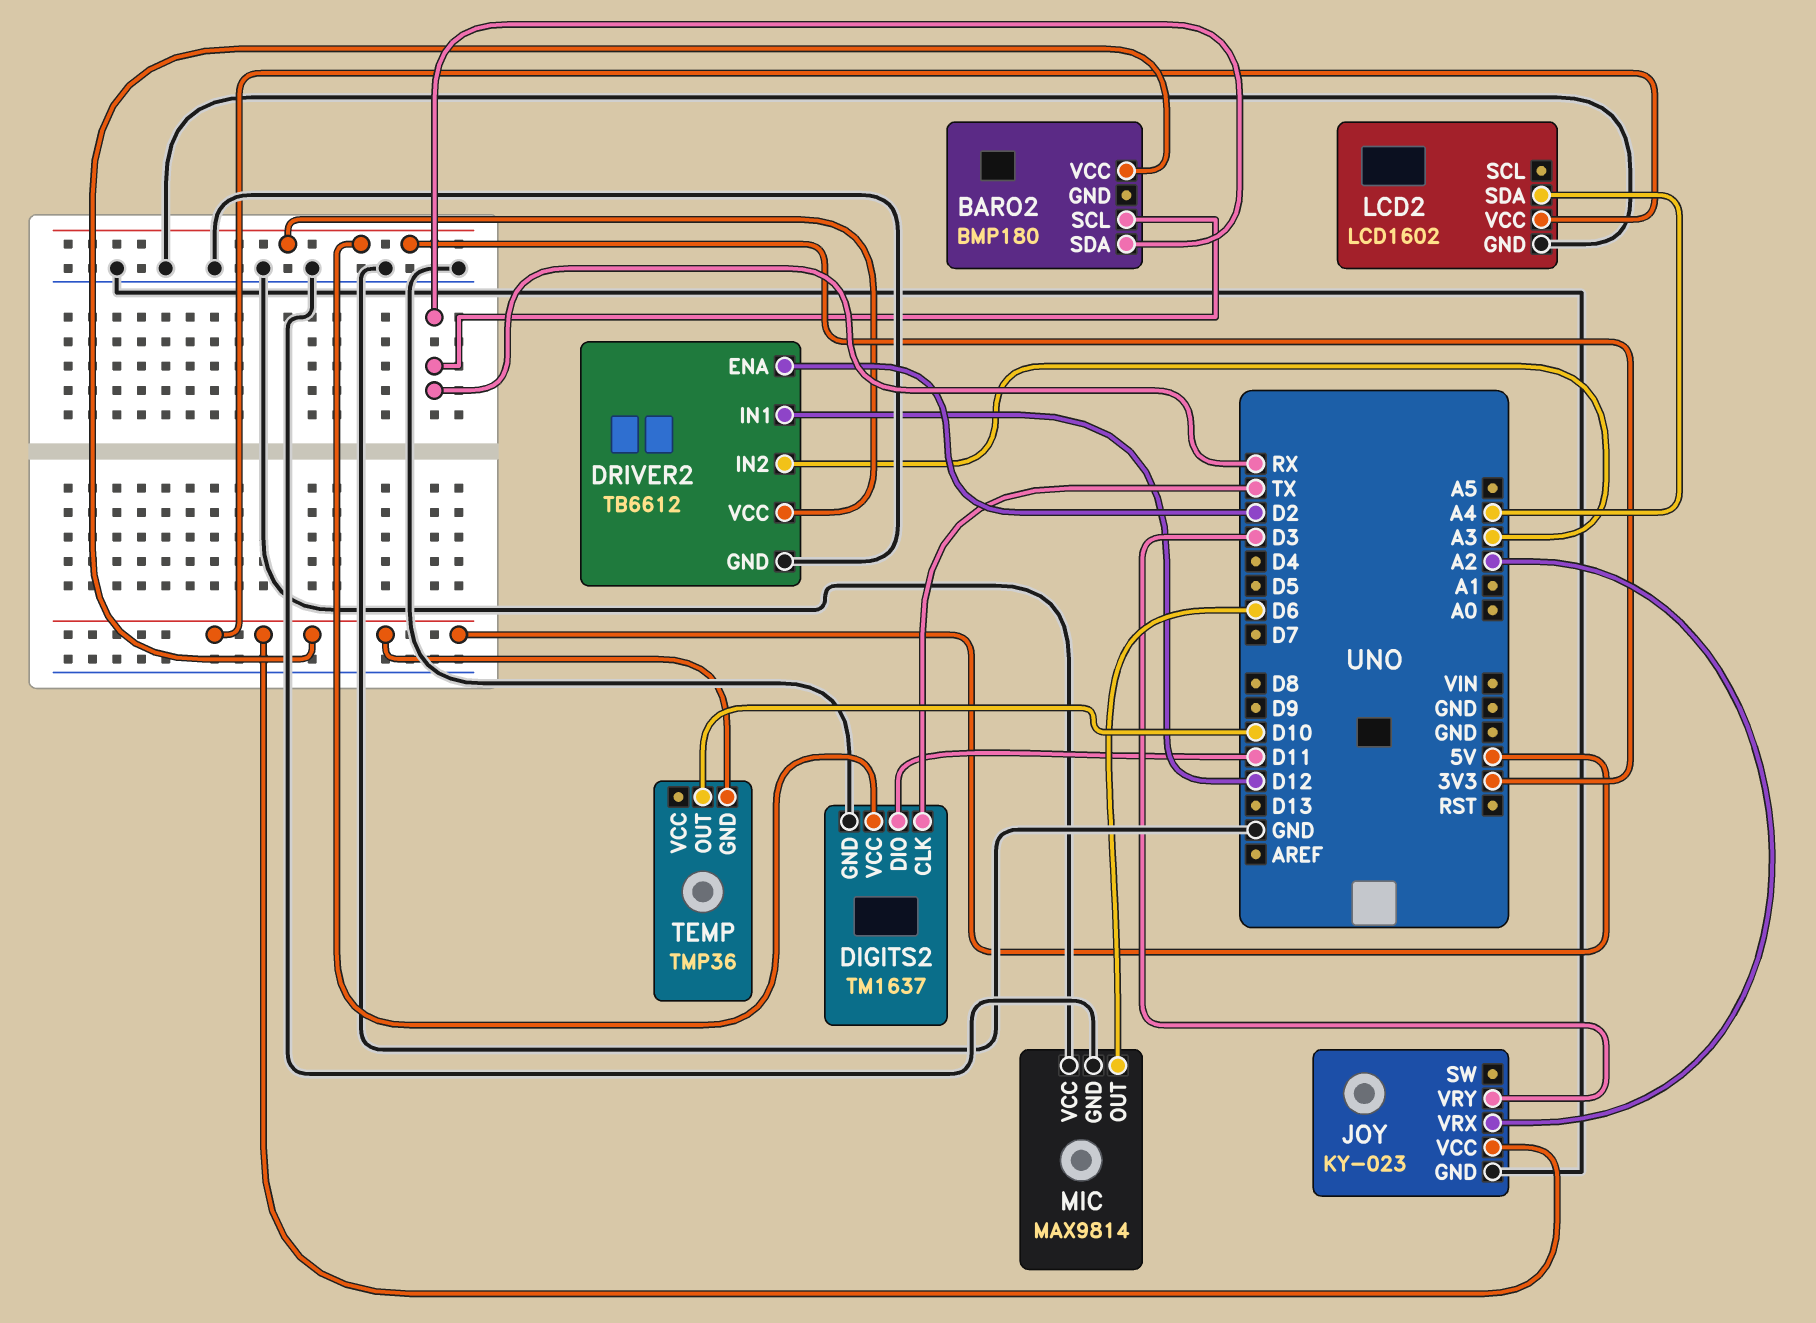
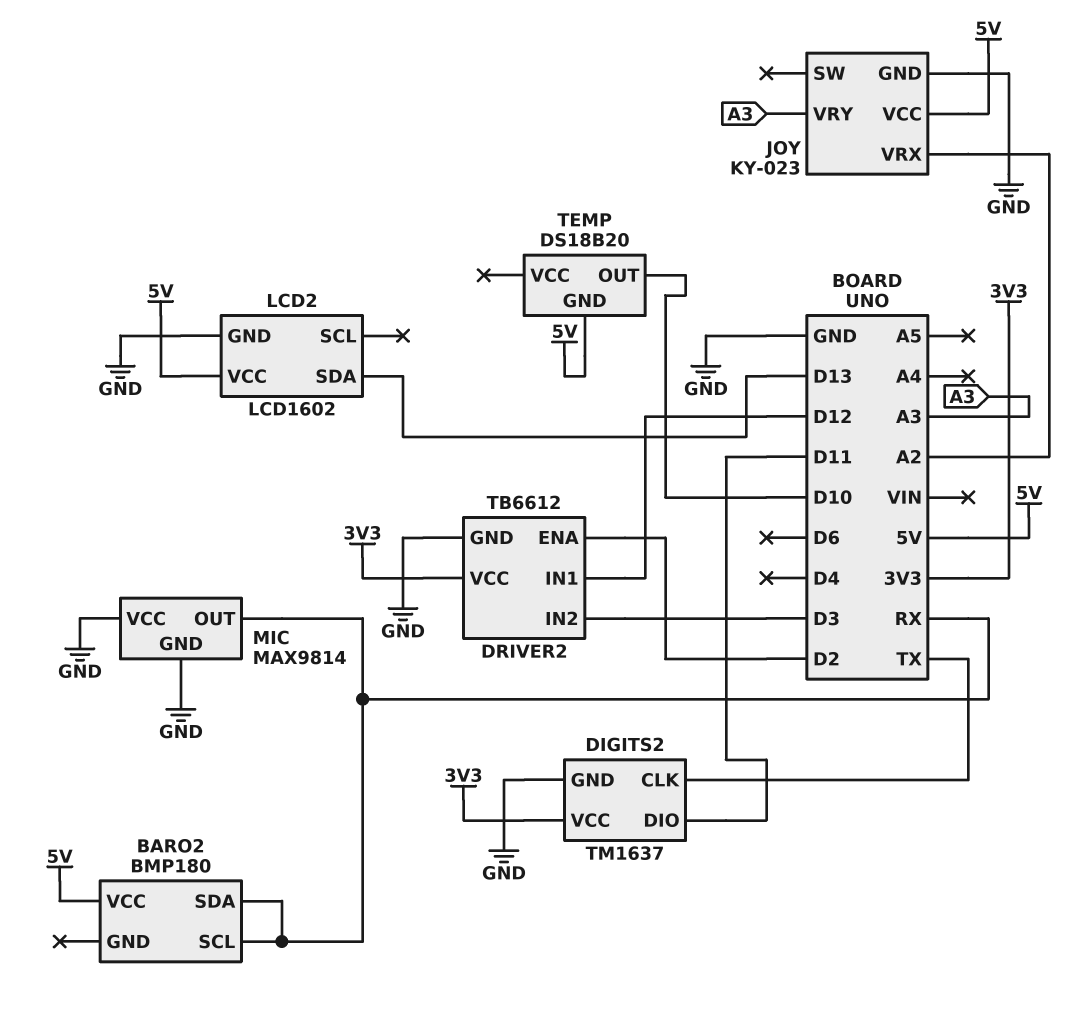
DRIVER2 pin IN2: A3 -> D3
JOY pin VRY: D3 -> A3
LCD2 pin SDA: A4 -> D13
MIC pin OUT: D6 -> RX
TEMP: TMP36 -> DS18B20

